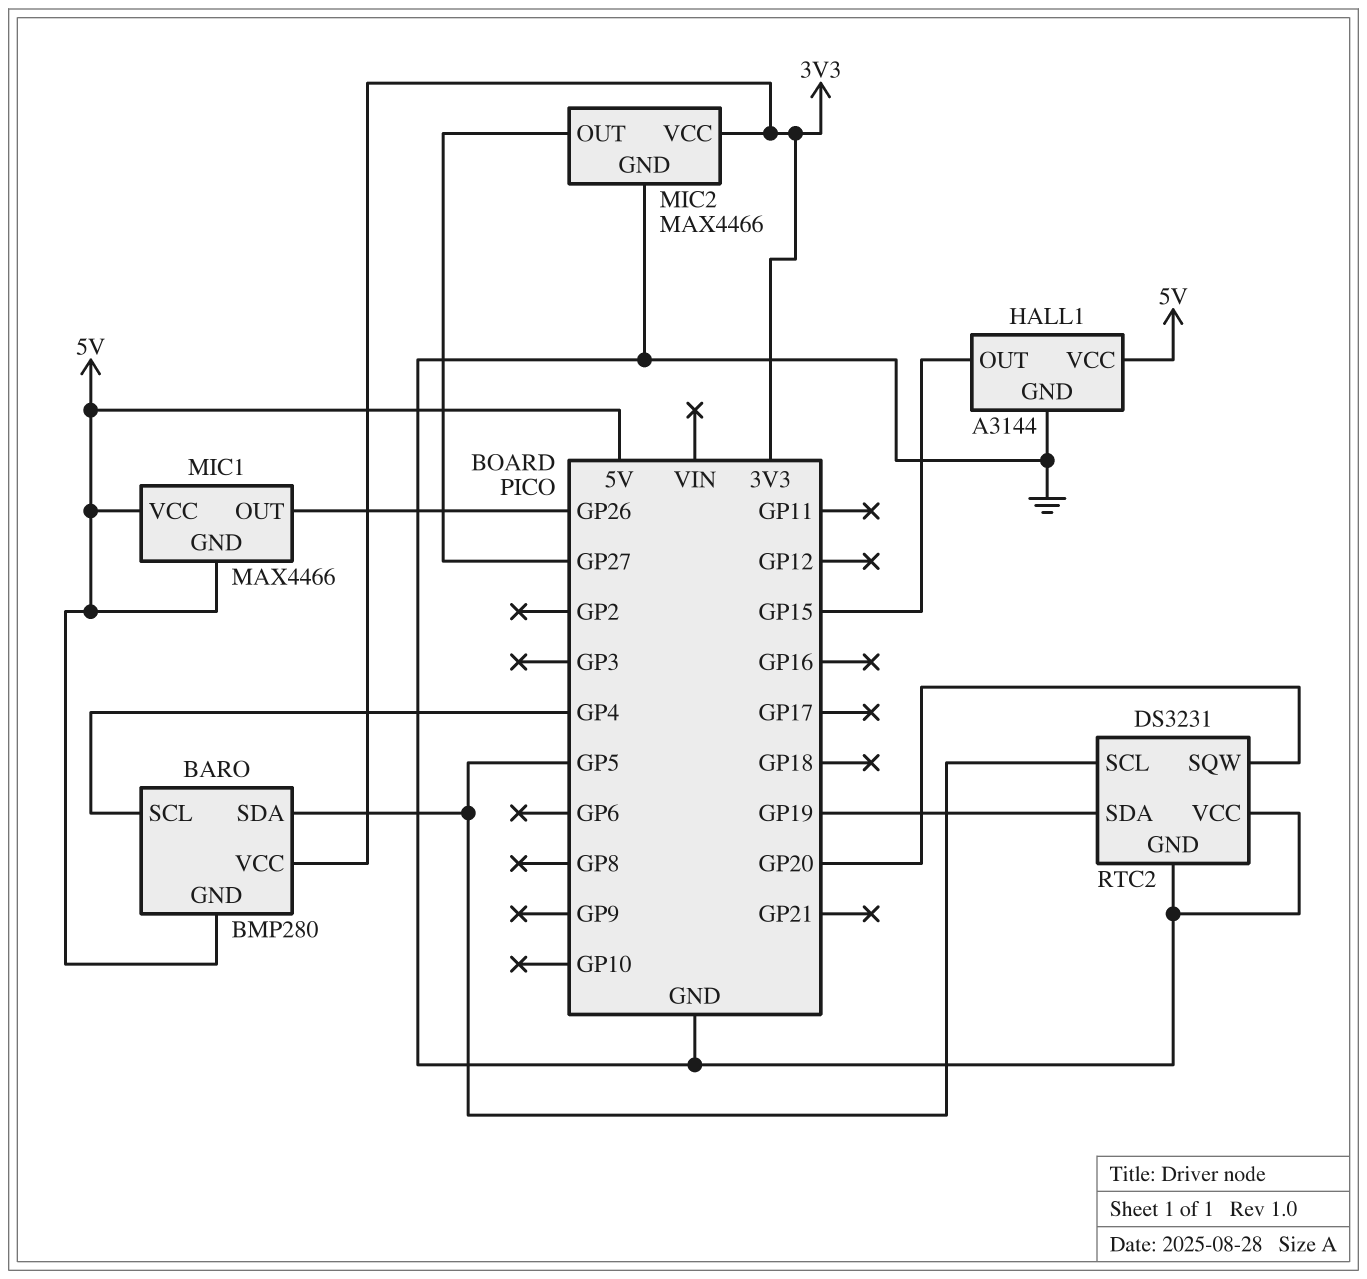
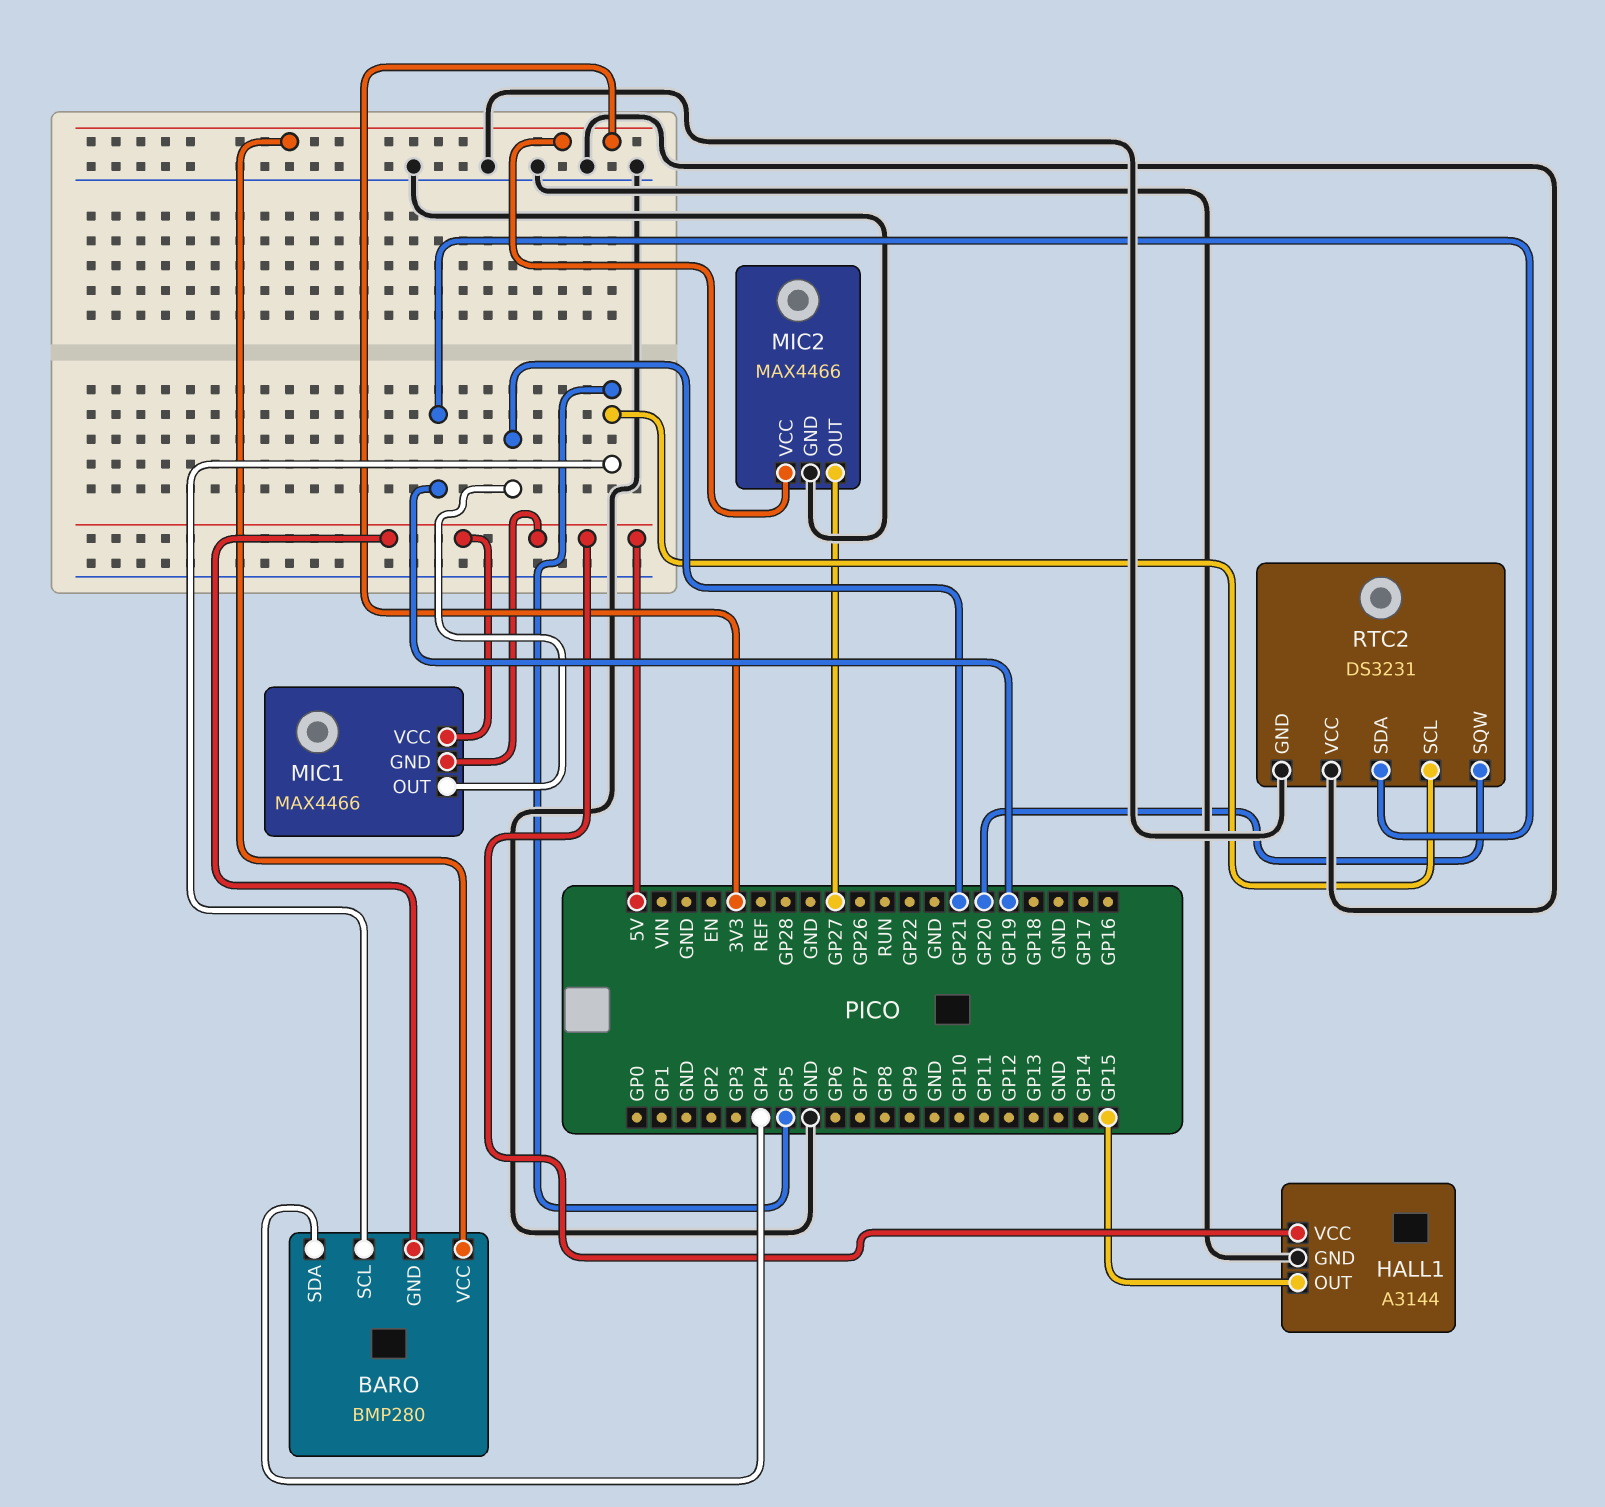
BARO pin SCL: GP4 -> GP5
BARO pin SDA: GP5 -> GP4
MIC1 pin OUT: GP26 -> GP21

